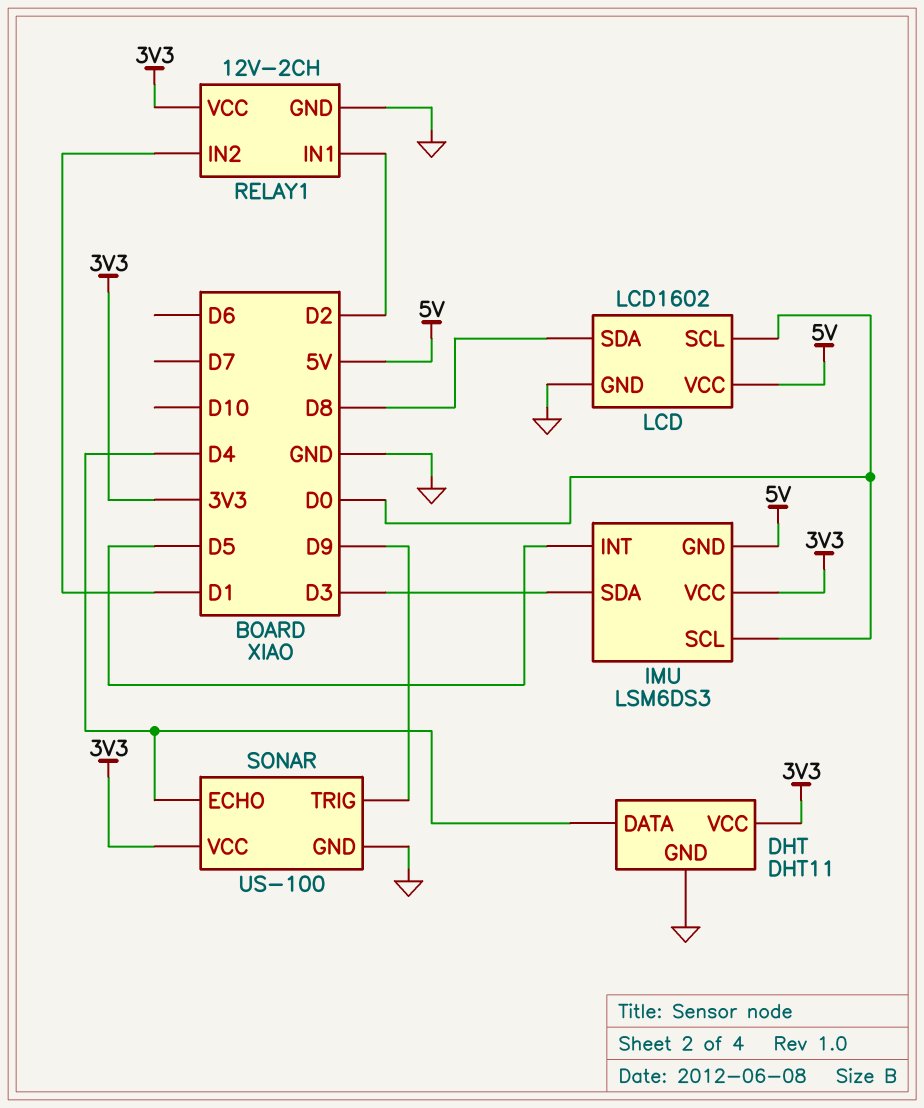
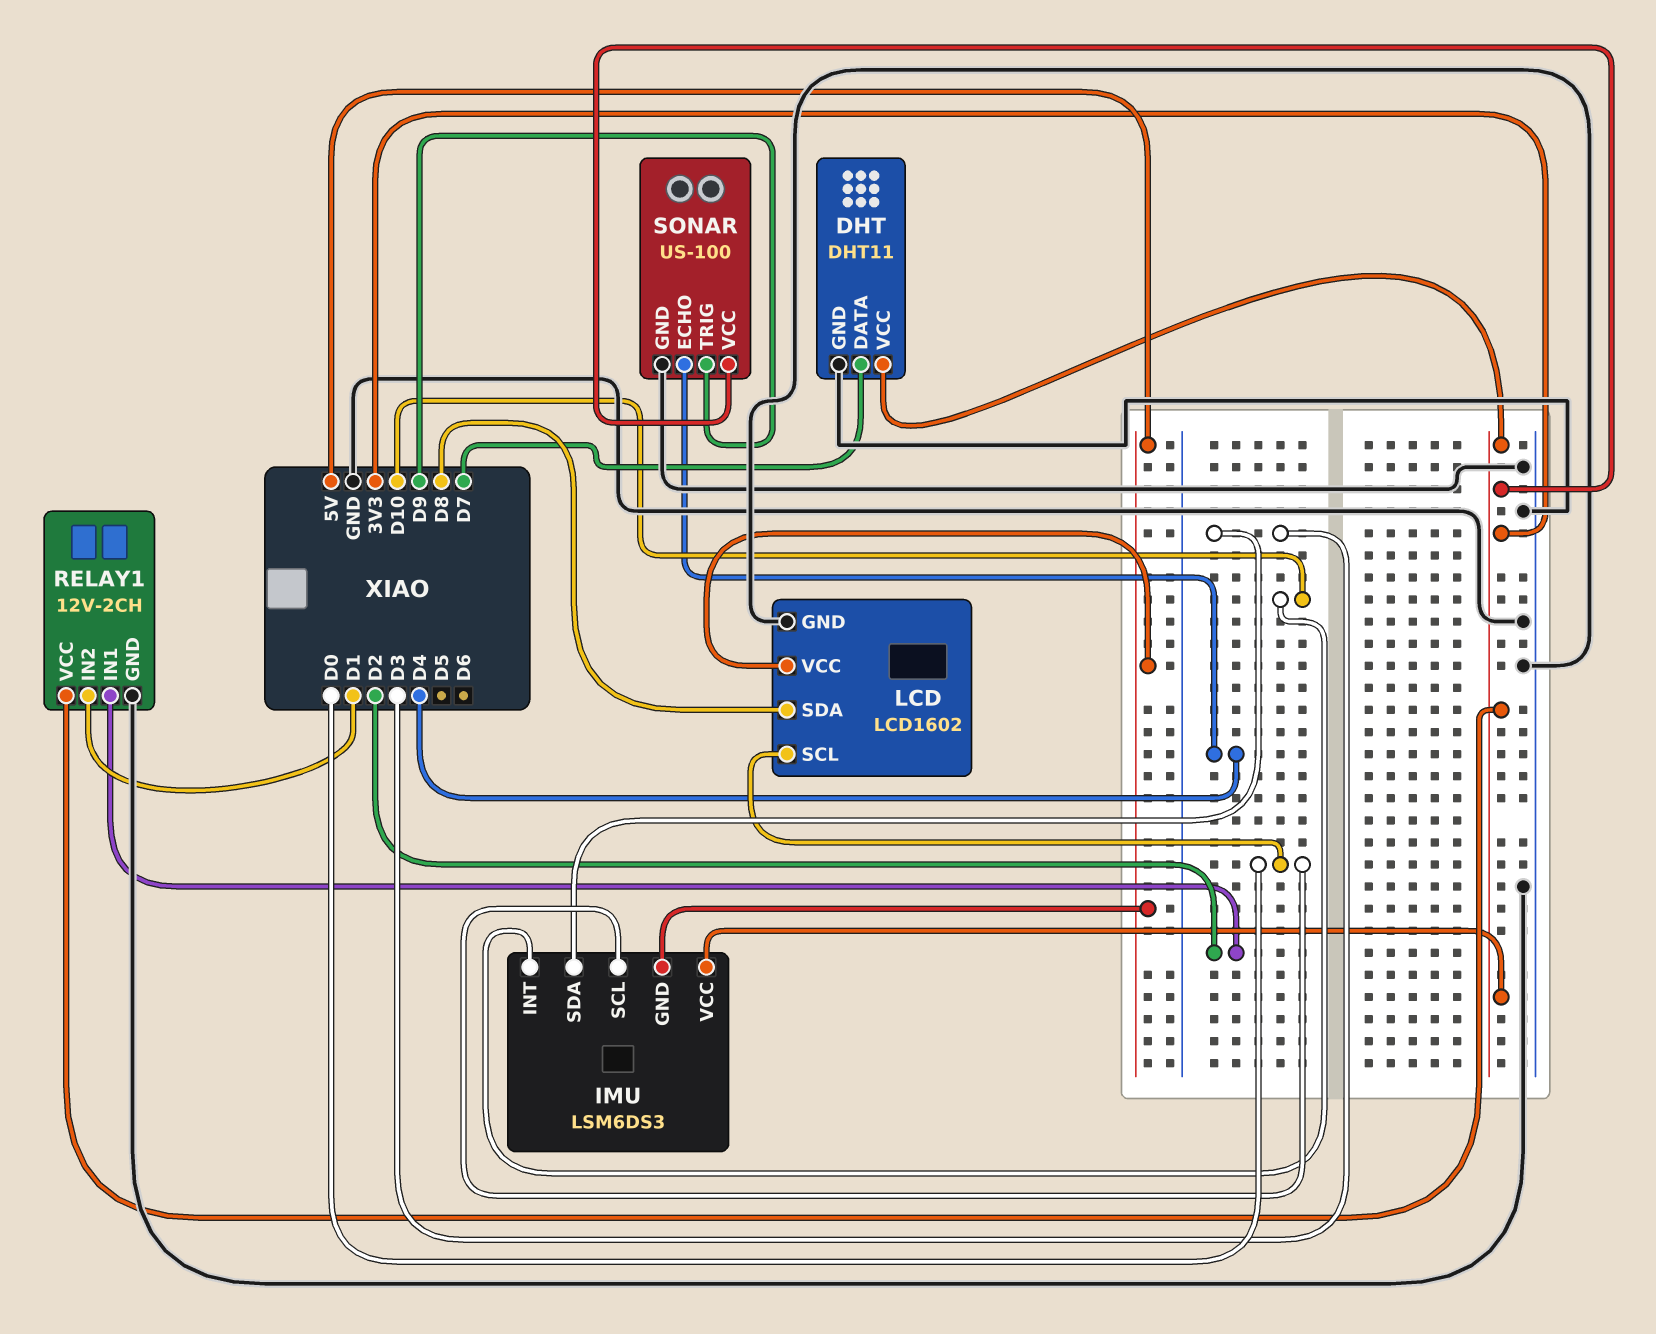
DHT pin DATA: D4 -> D7
IMU pin INT: D5 -> D10

